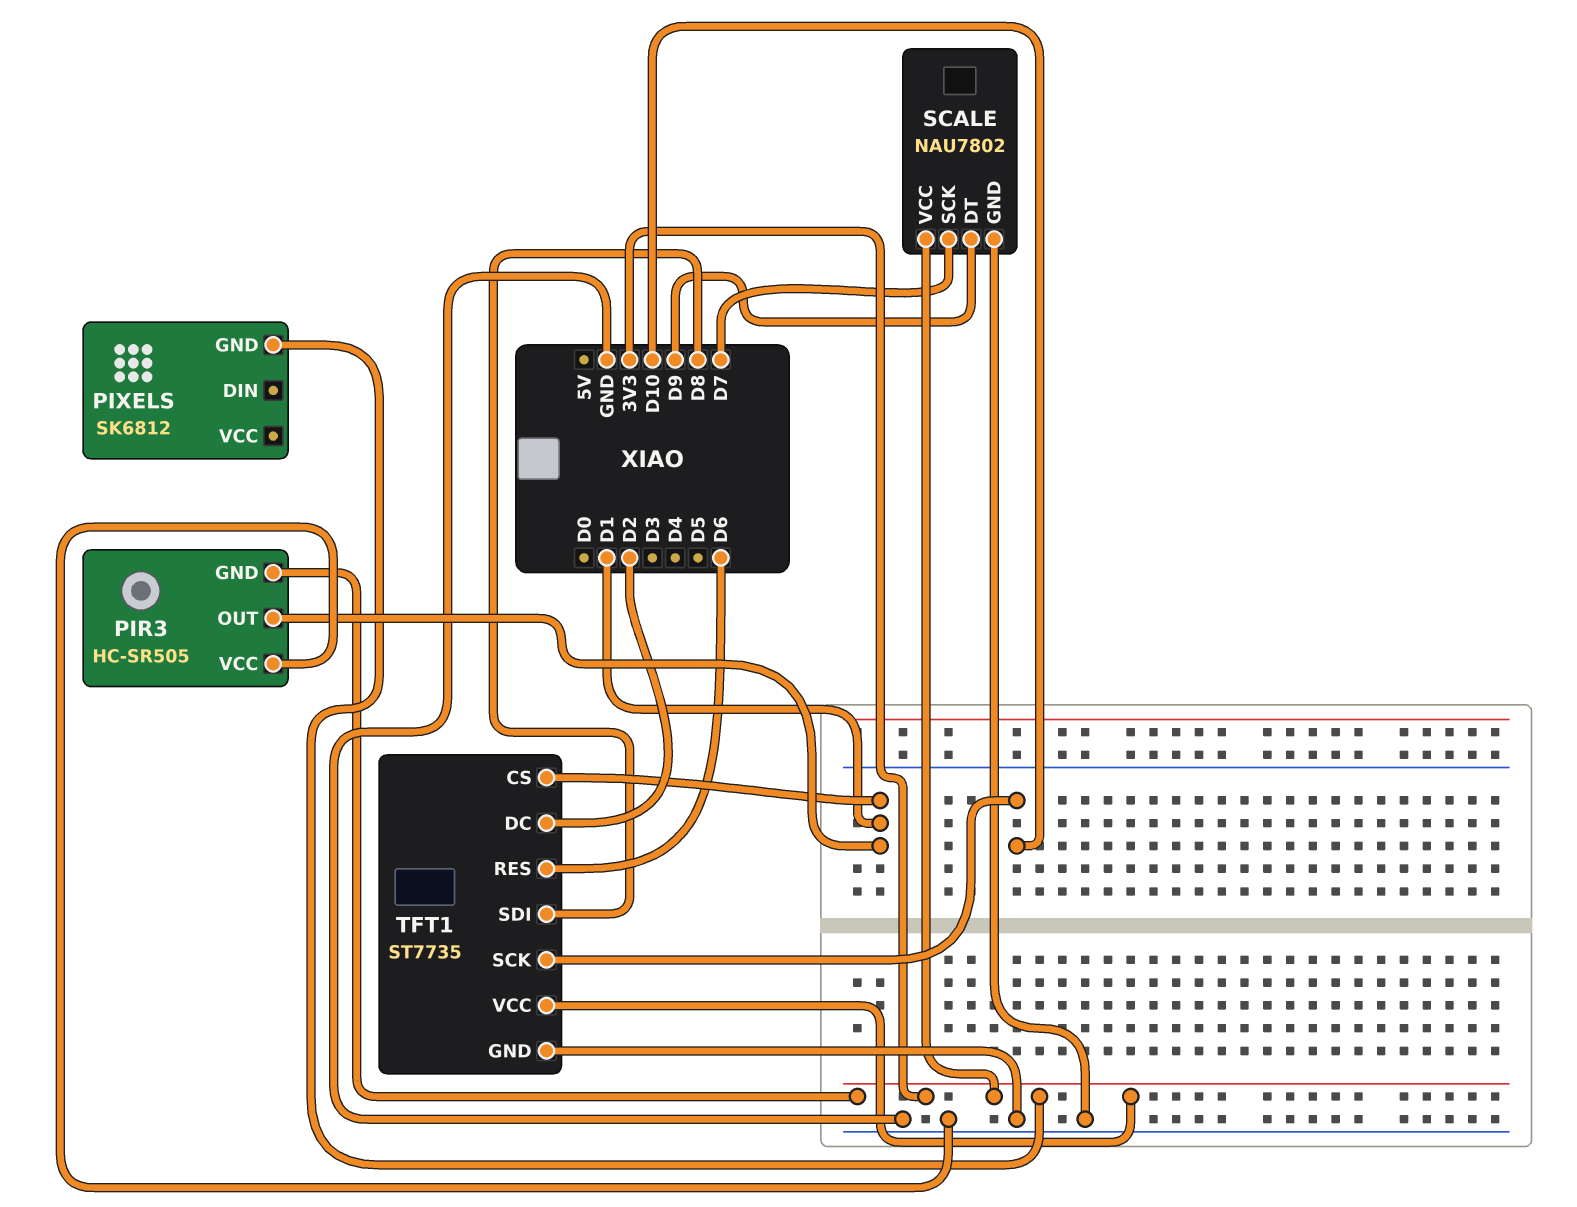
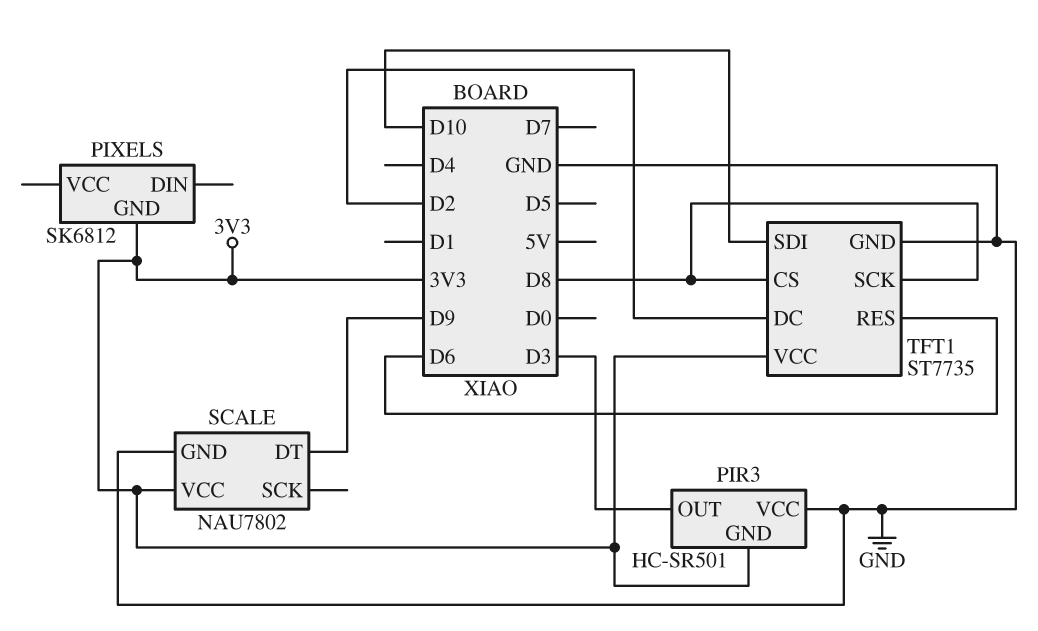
PIR3: HC-SR505 -> HC-SR501
PIR3 pin OUT: D1 -> D3
SCALE pin SCK: D7 -> none
TFT1 pin CS: D1 -> D8
TFT1 pin SCK: D10 -> D8
TFT1 pin SDI: D8 -> D10

